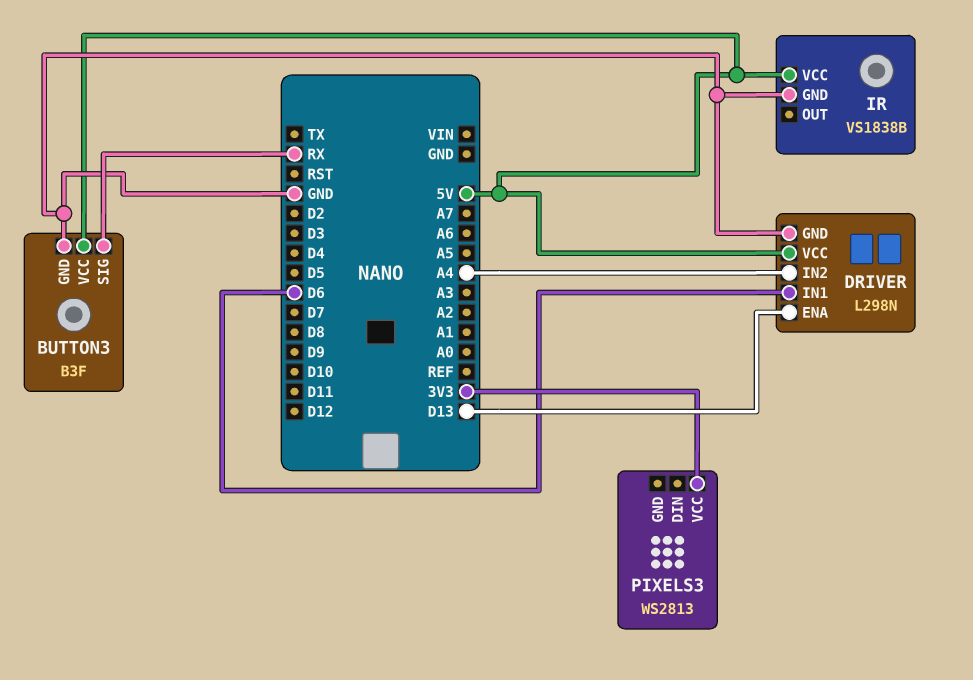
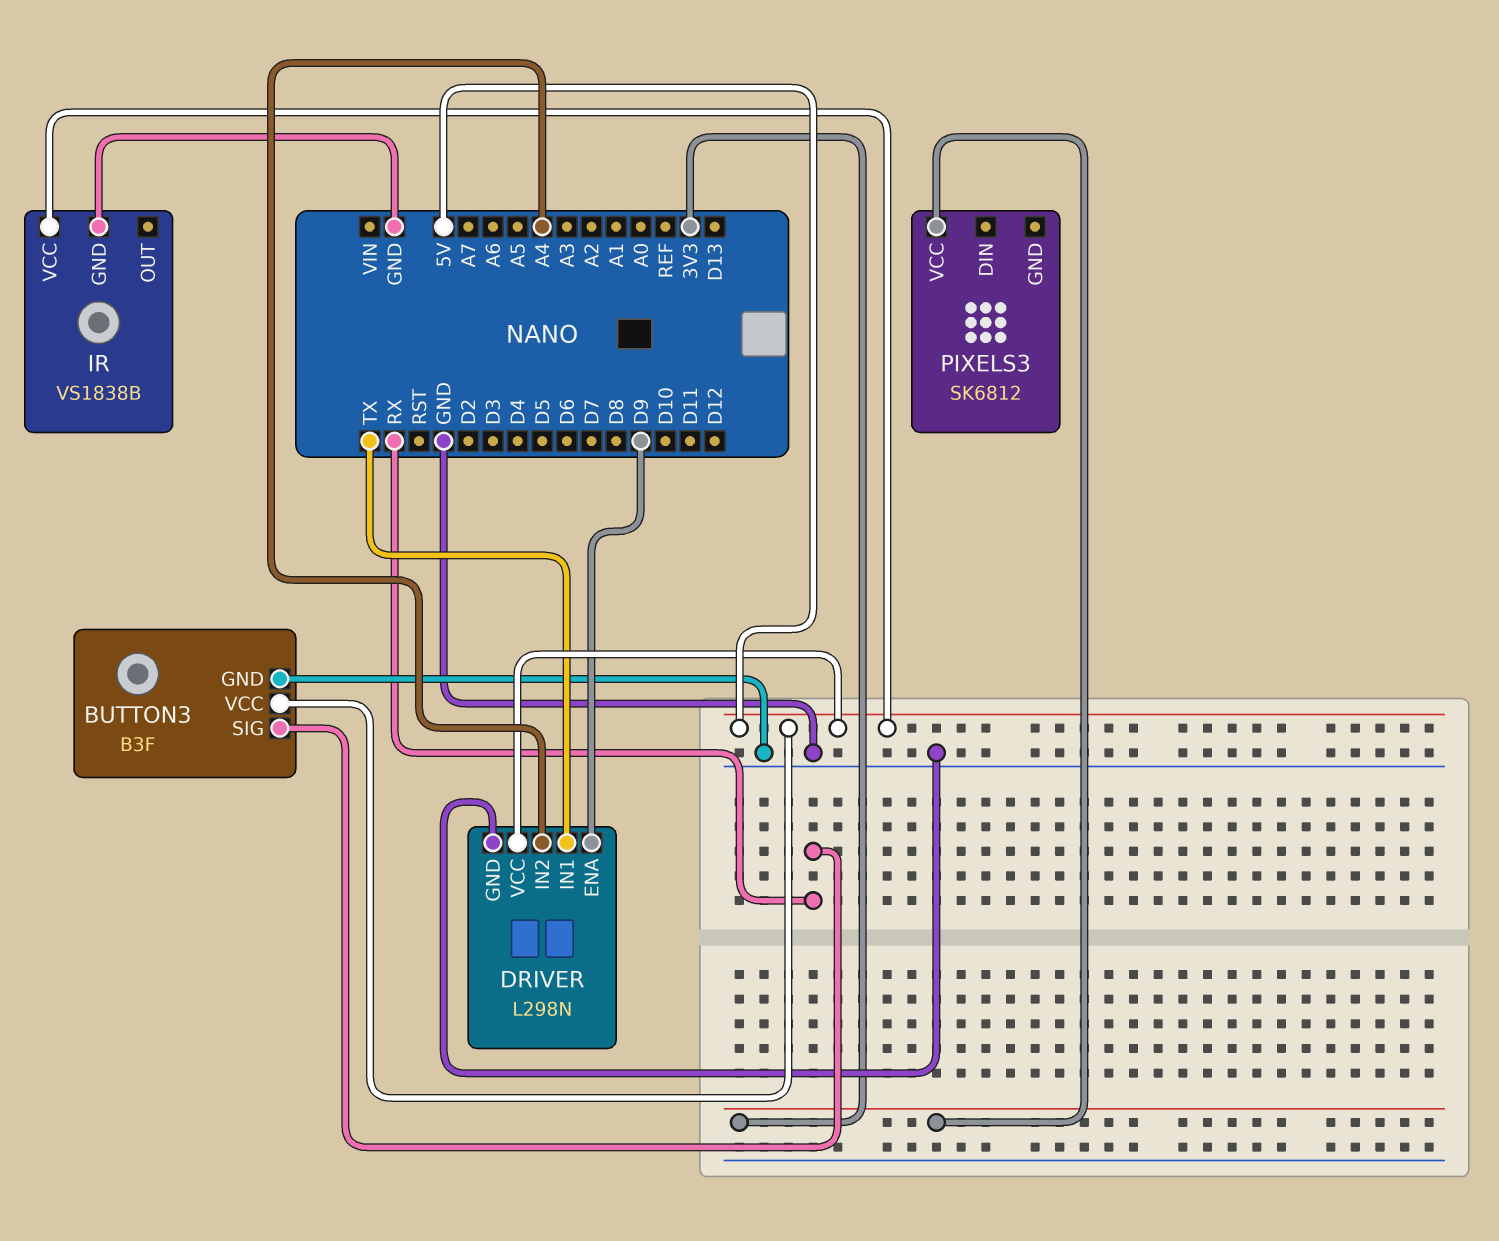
DRIVER pin ENA: D13 -> D9
DRIVER pin IN1: D6 -> TX
PIXELS3: WS2813 -> SK6812

